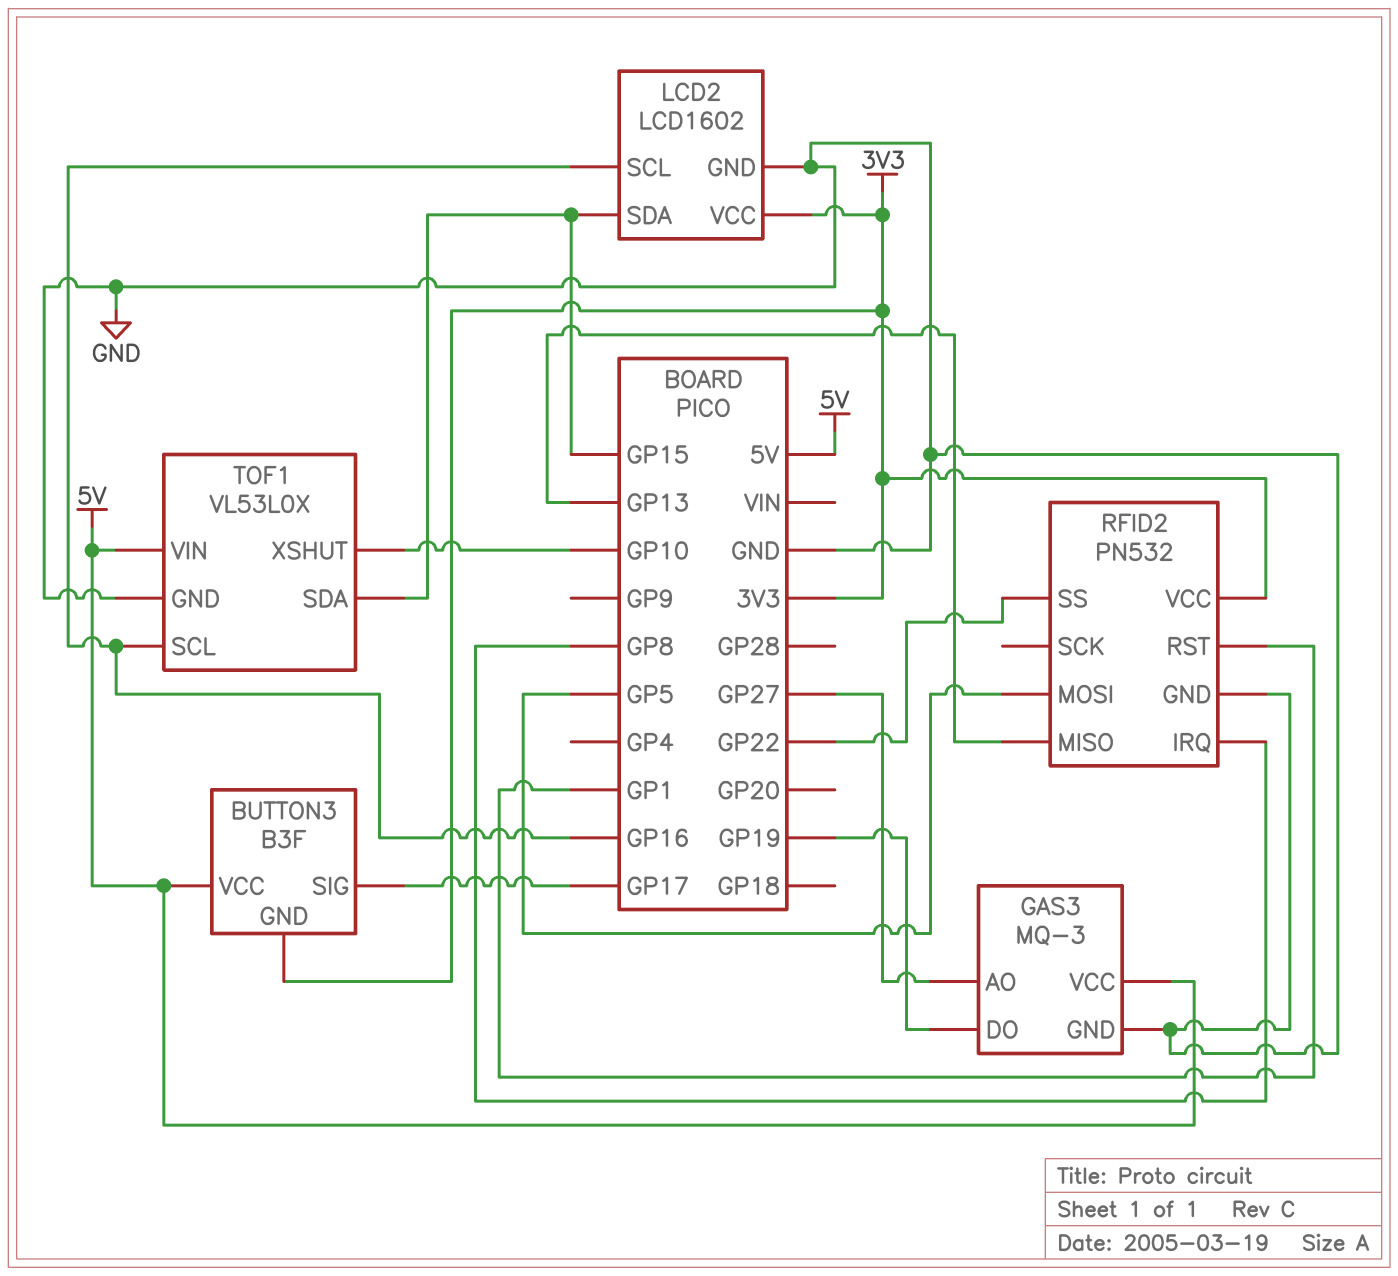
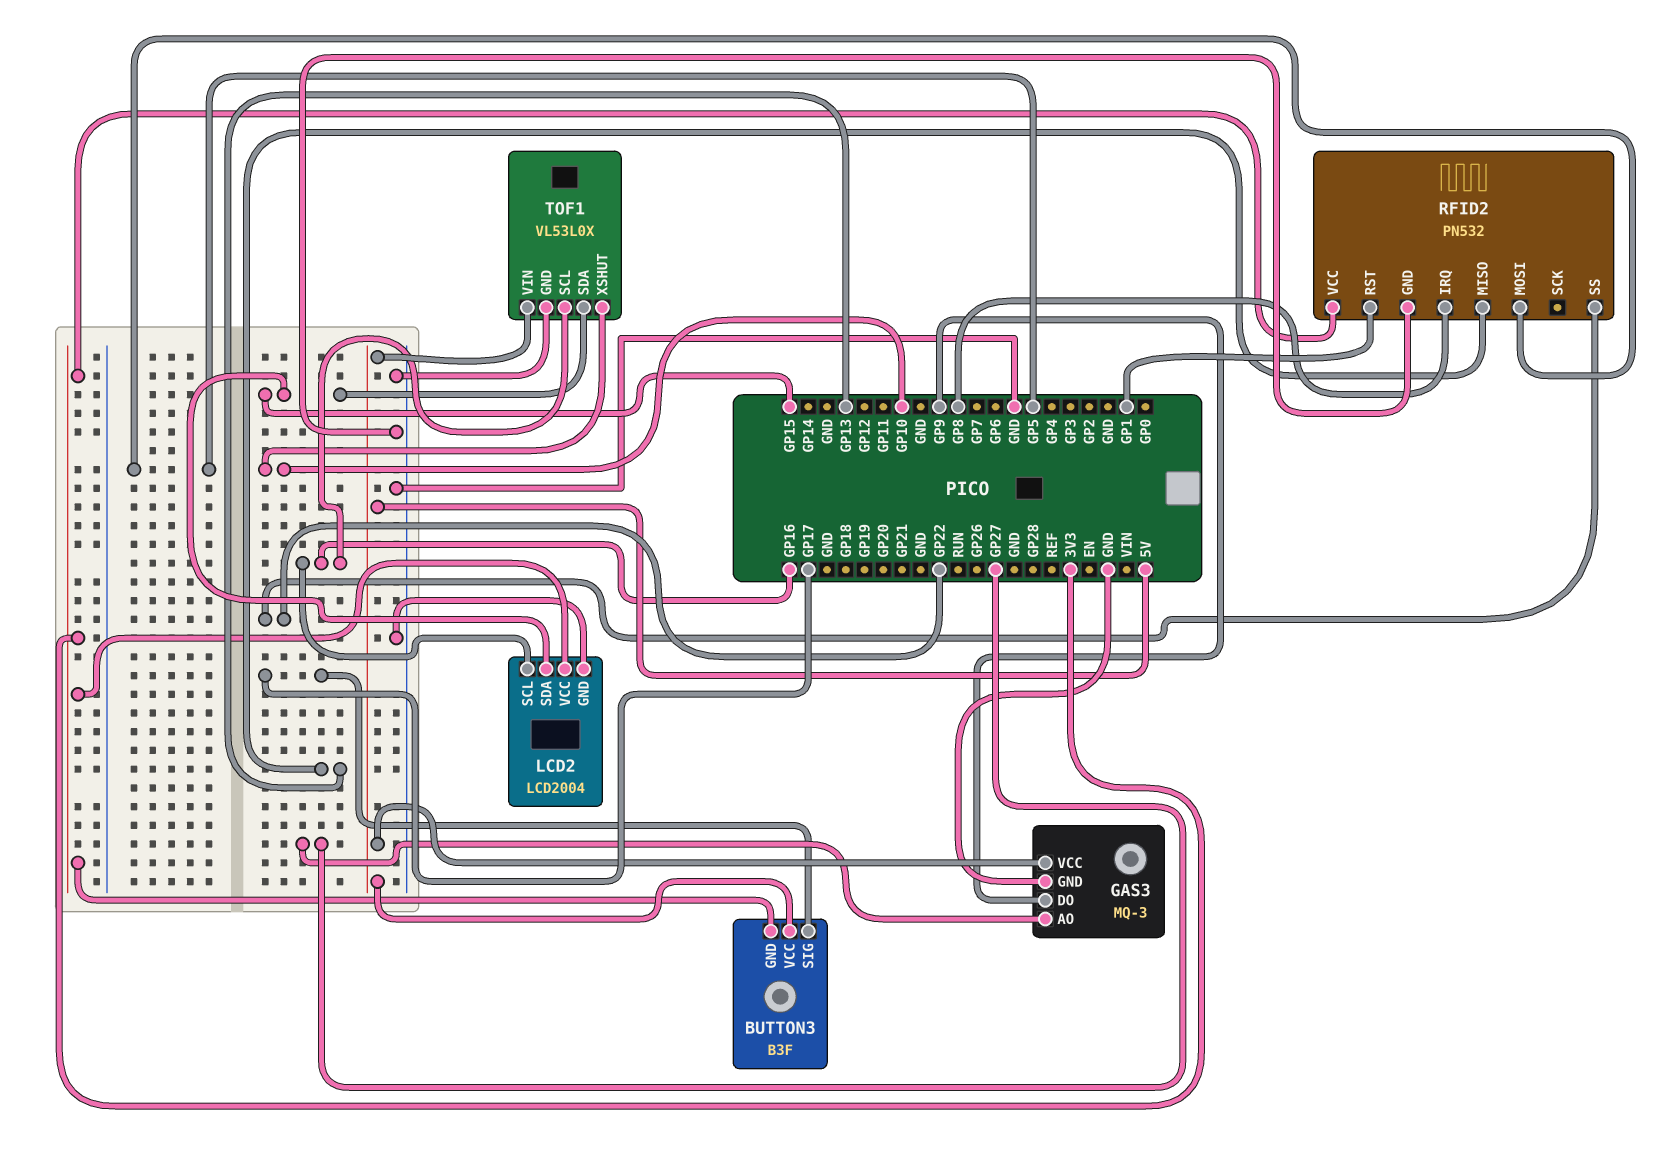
GAS3 pin DO: GP19 -> GP9
LCD2: LCD1602 -> LCD2004

